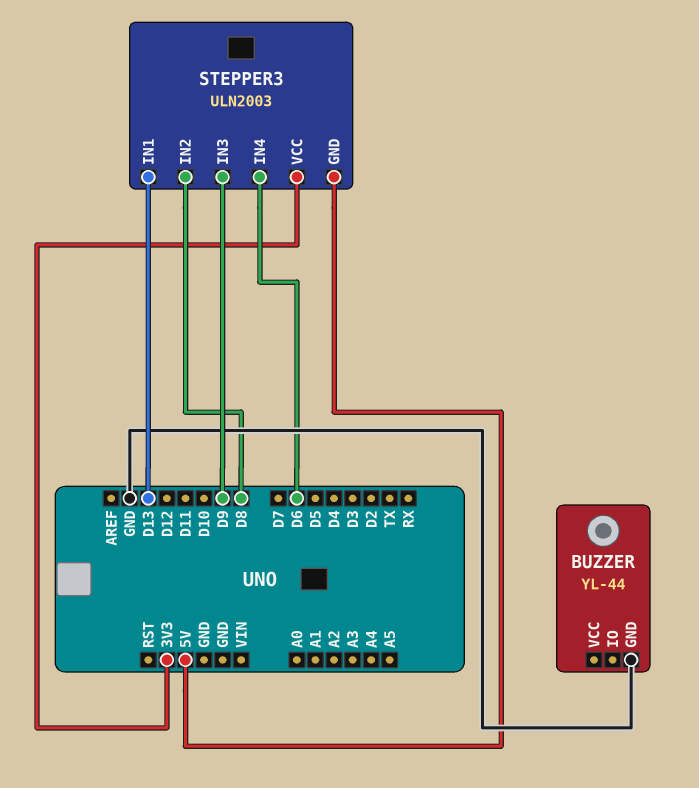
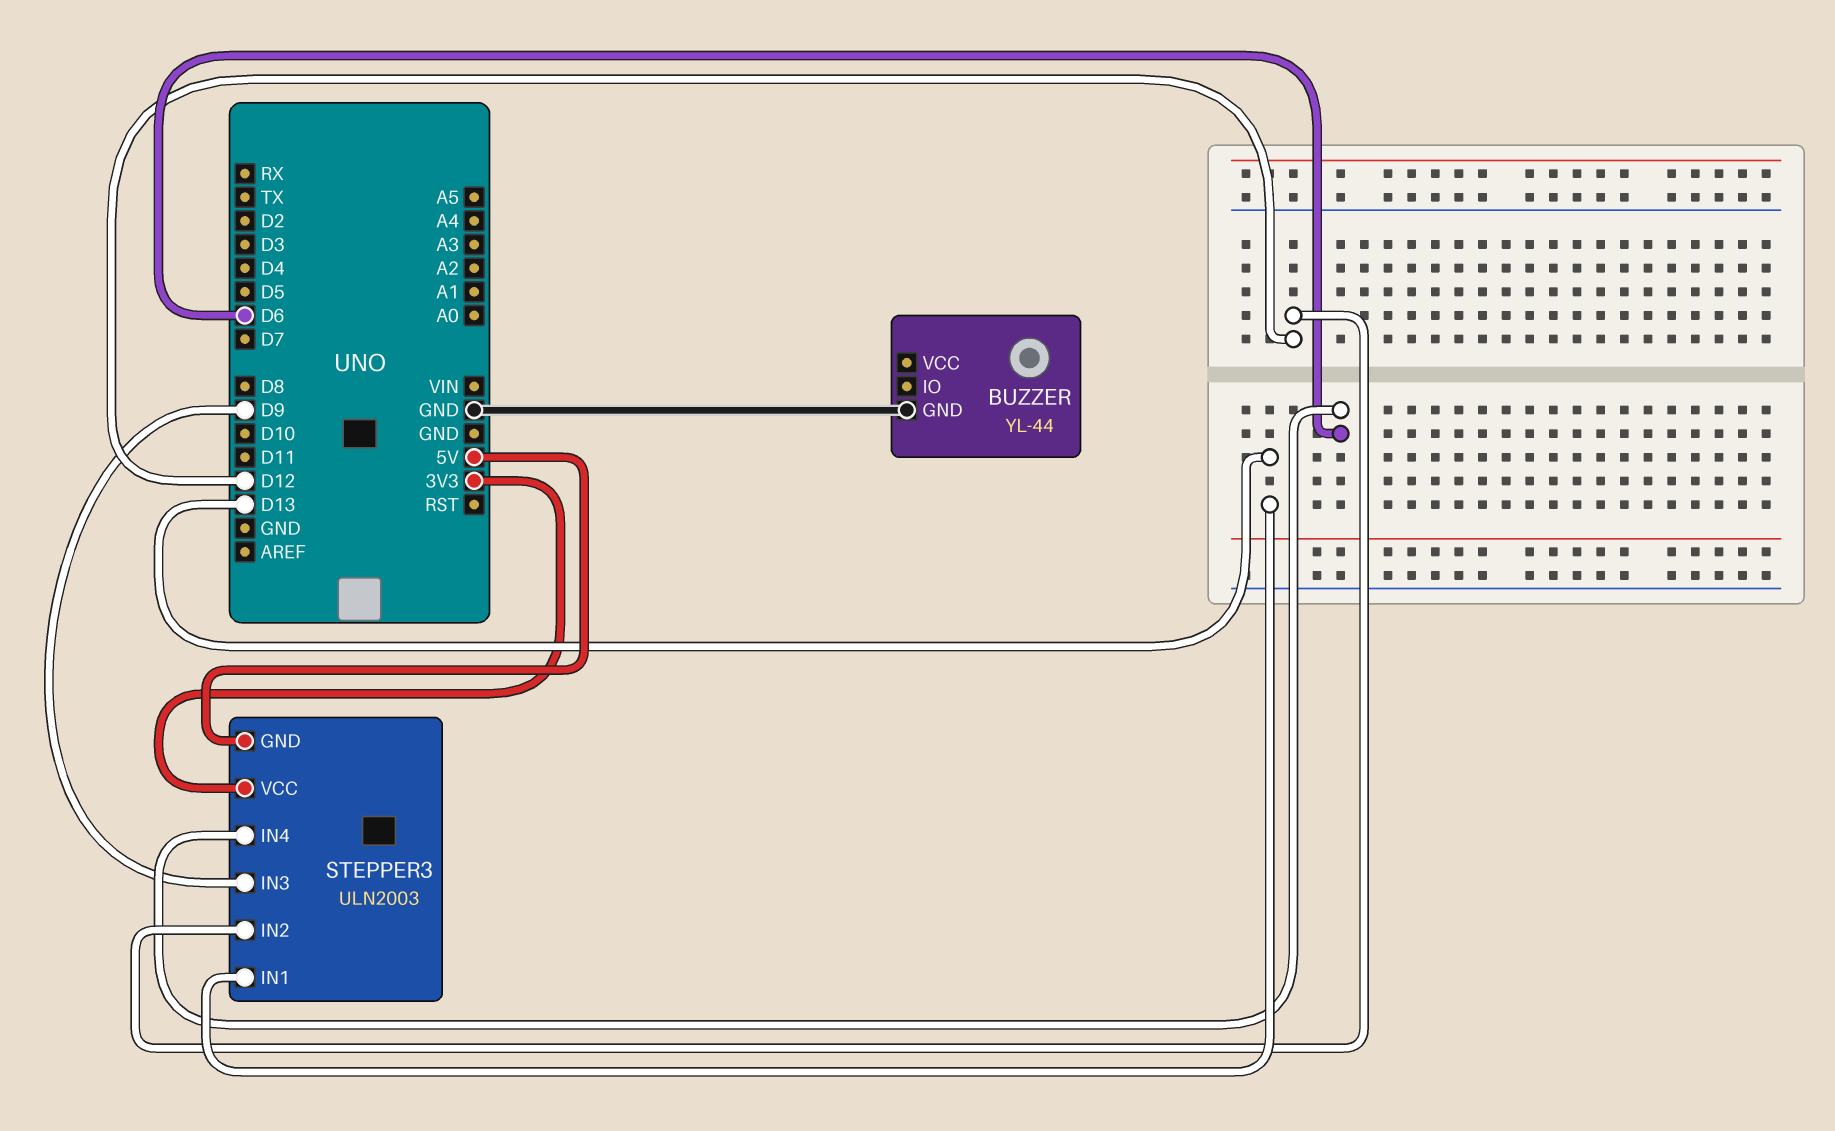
STEPPER3 pin IN2: D8 -> D12

